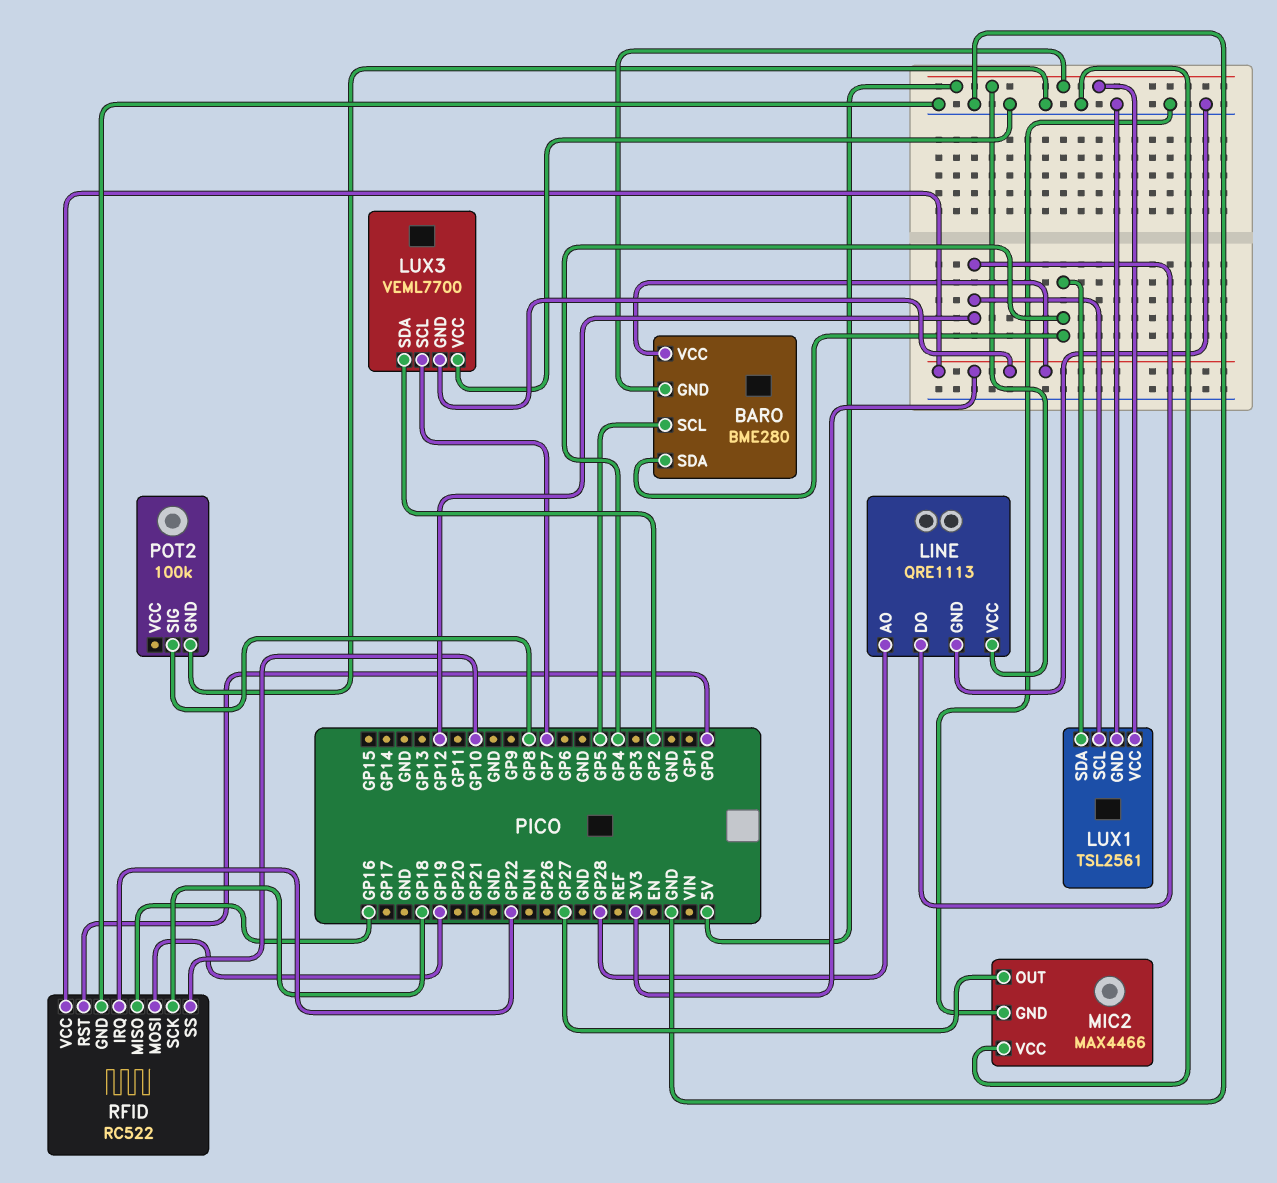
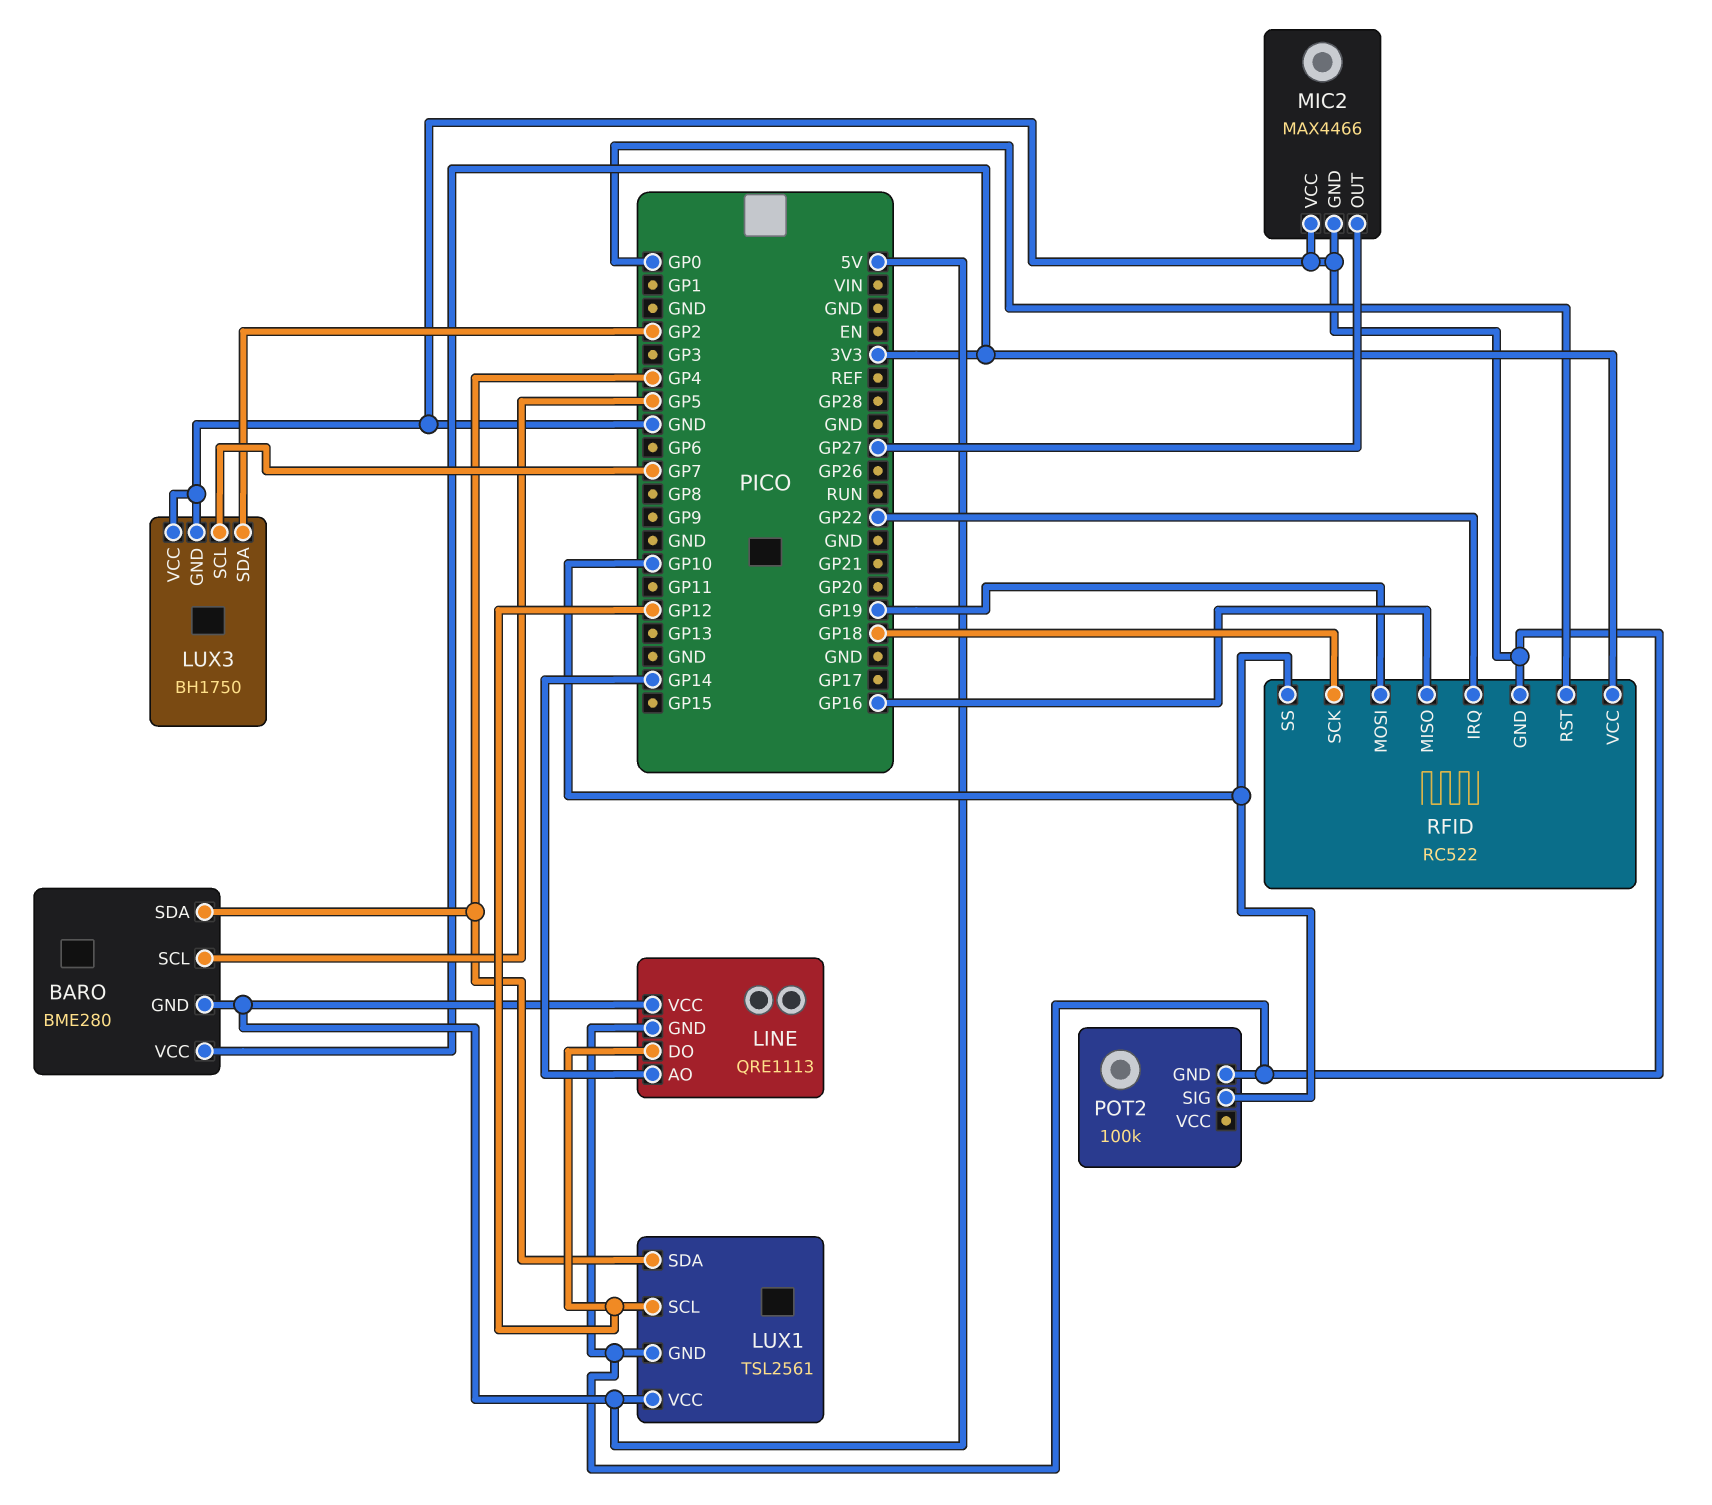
LINE pin AO: GP28 -> GP14
LUX3: VEML7700 -> BH1750
LUX3 pin GND: 3V3 -> GND
POT2 pin SIG: GP8 -> GP10

